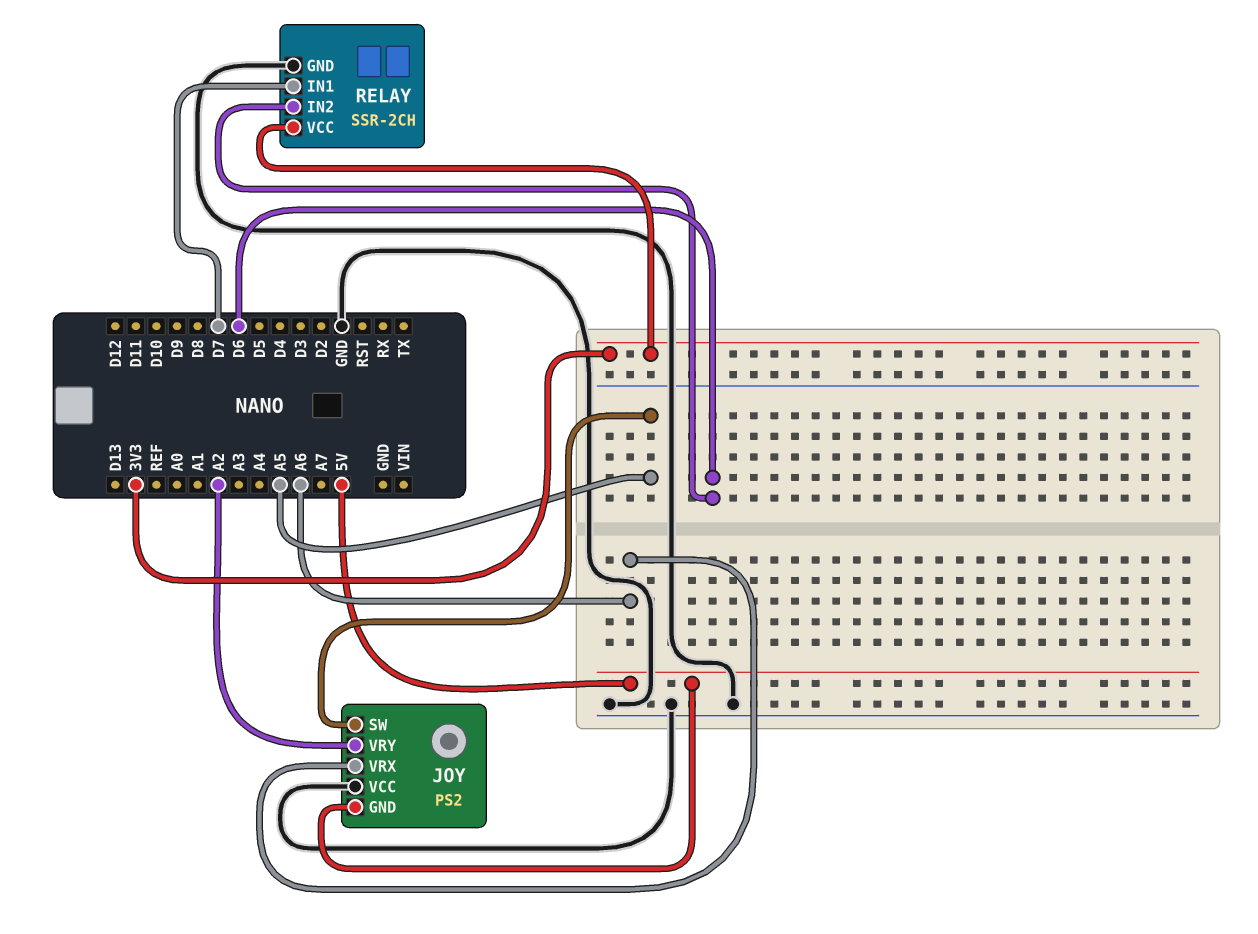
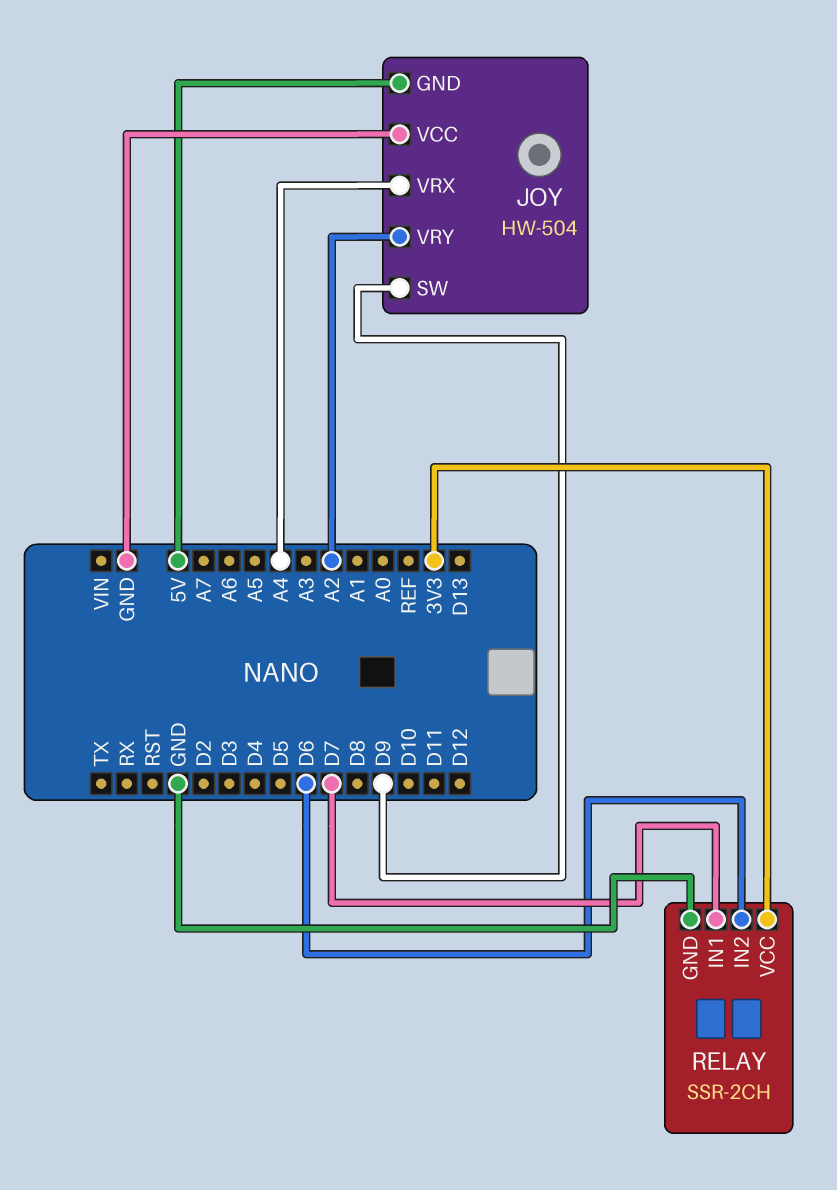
JOY: PS2 -> HW-504
JOY pin SW: A5 -> D9
JOY pin VRX: A6 -> A4

